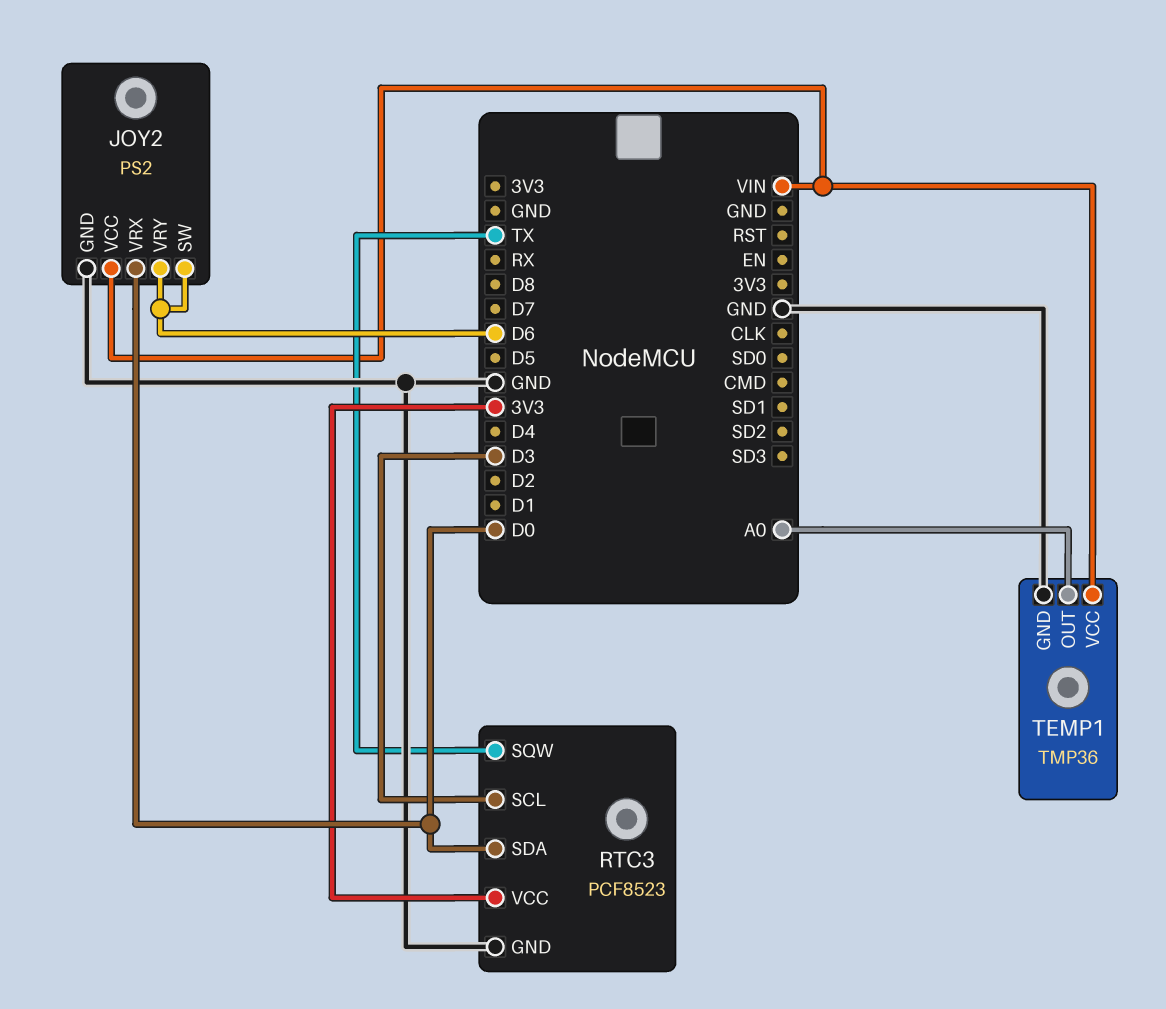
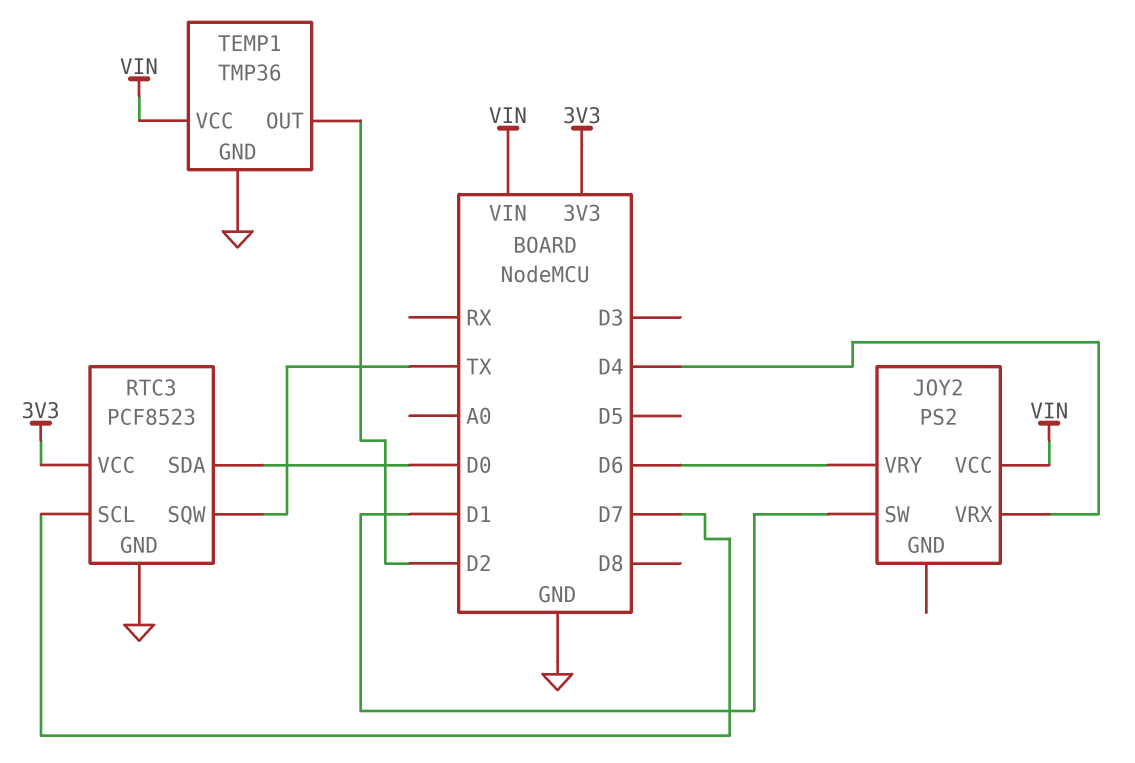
JOY2 pin GND: GND -> none
JOY2 pin SW: D6 -> D1
JOY2 pin VRX: D0 -> D4
RTC3 pin SCL: D3 -> D7
TEMP1 pin OUT: A0 -> D2

